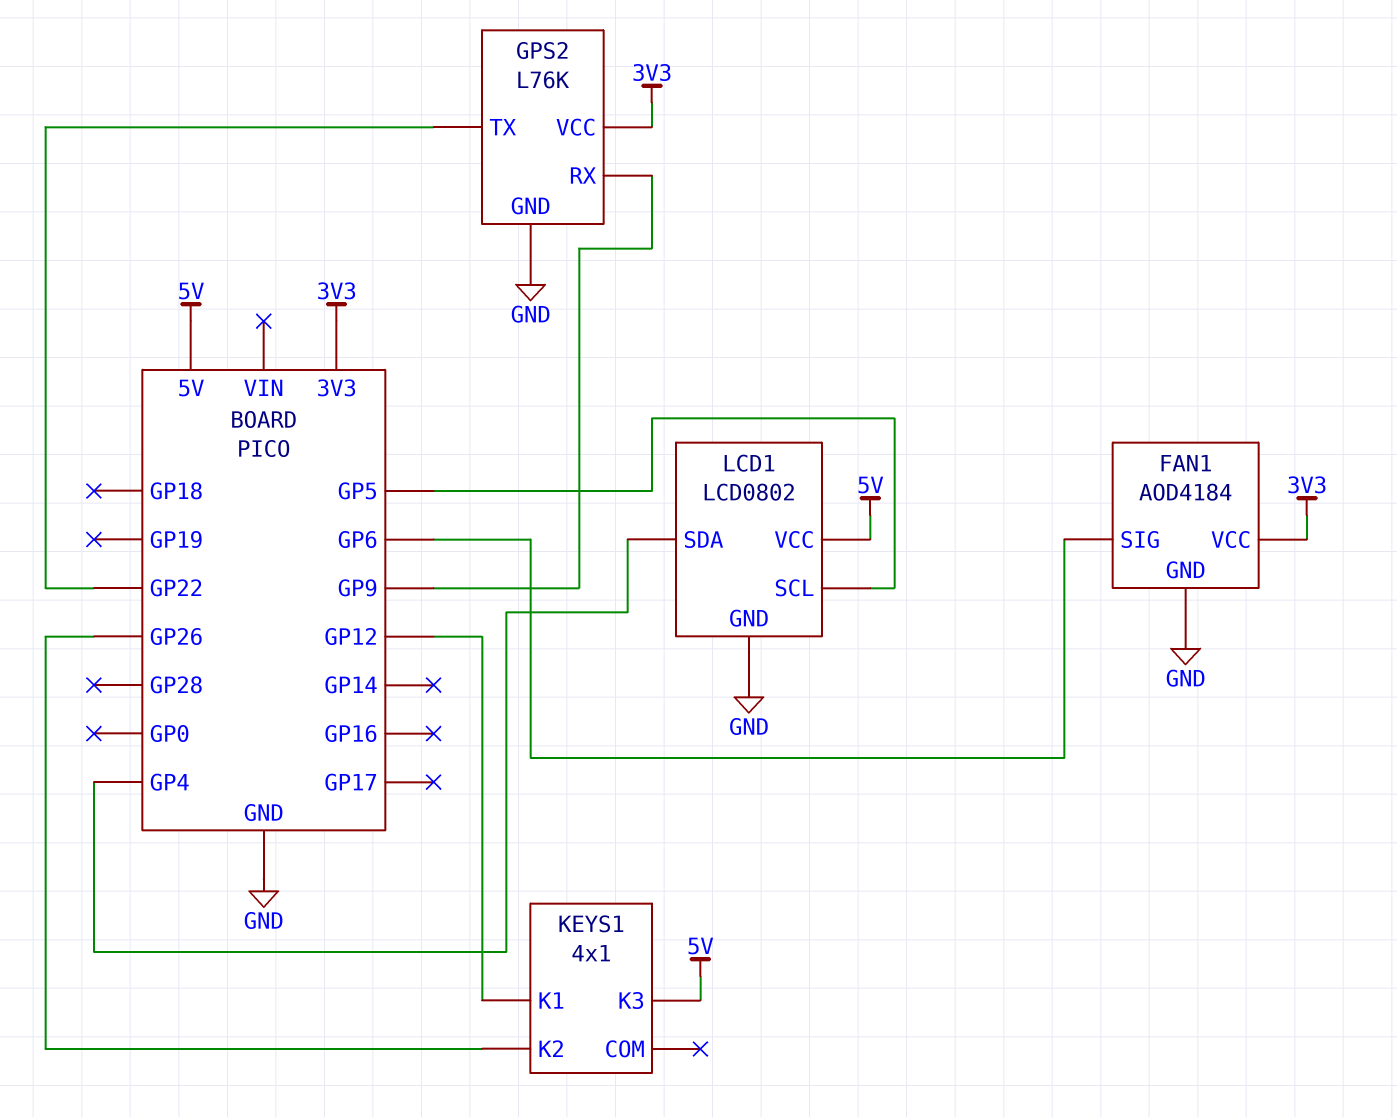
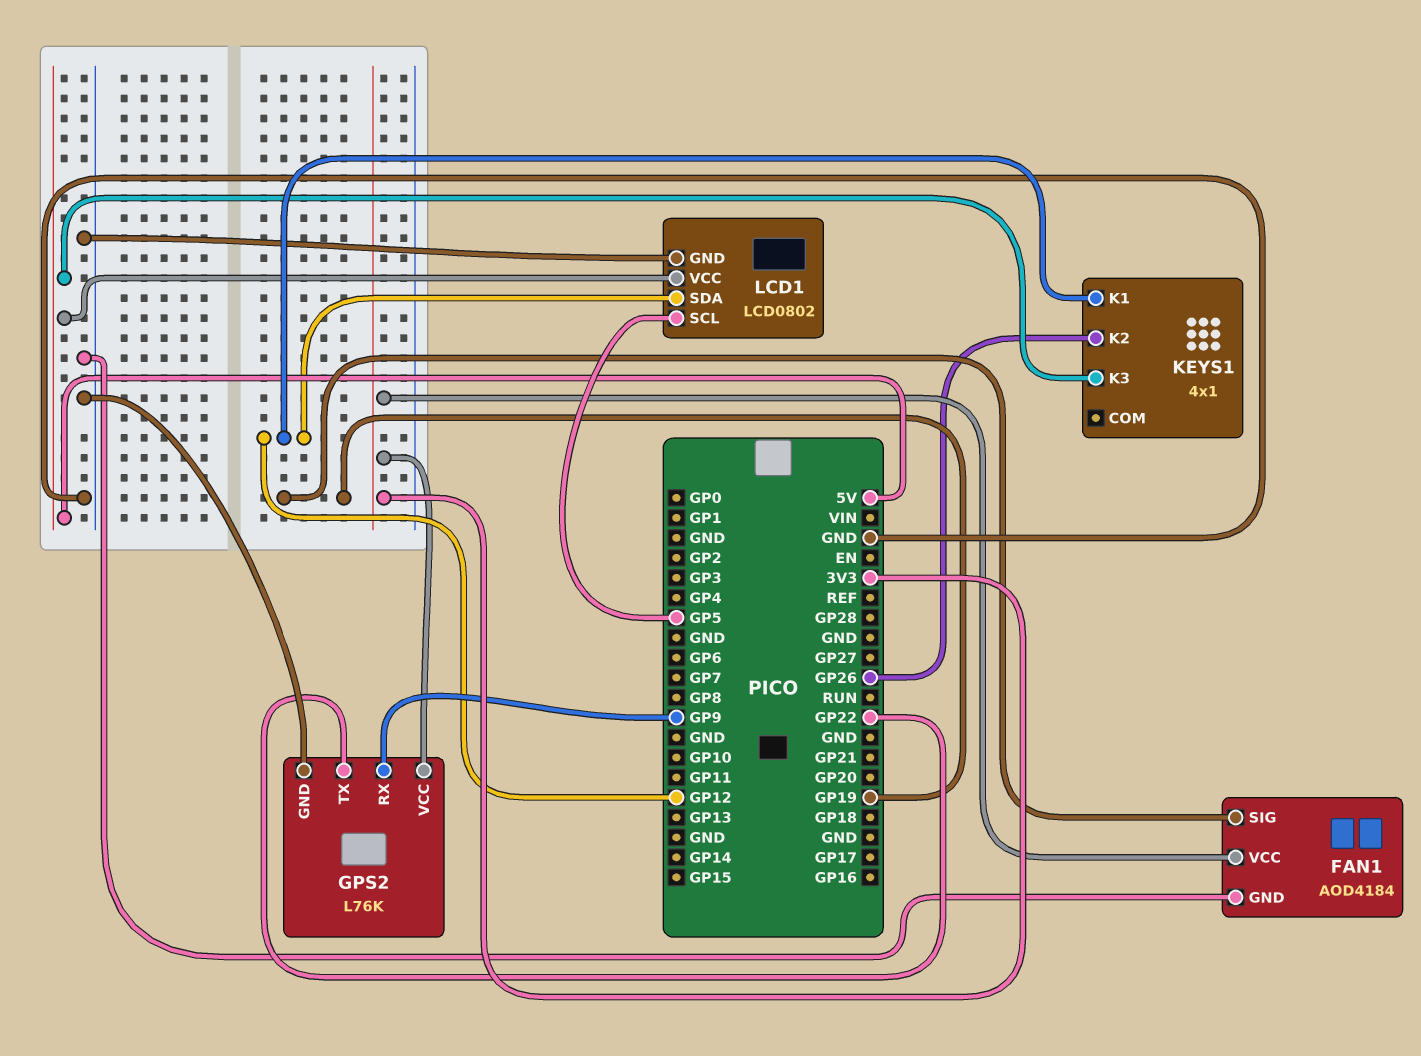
FAN1 pin SIG: GP6 -> GP19
LCD1 pin SDA: GP4 -> GP12

